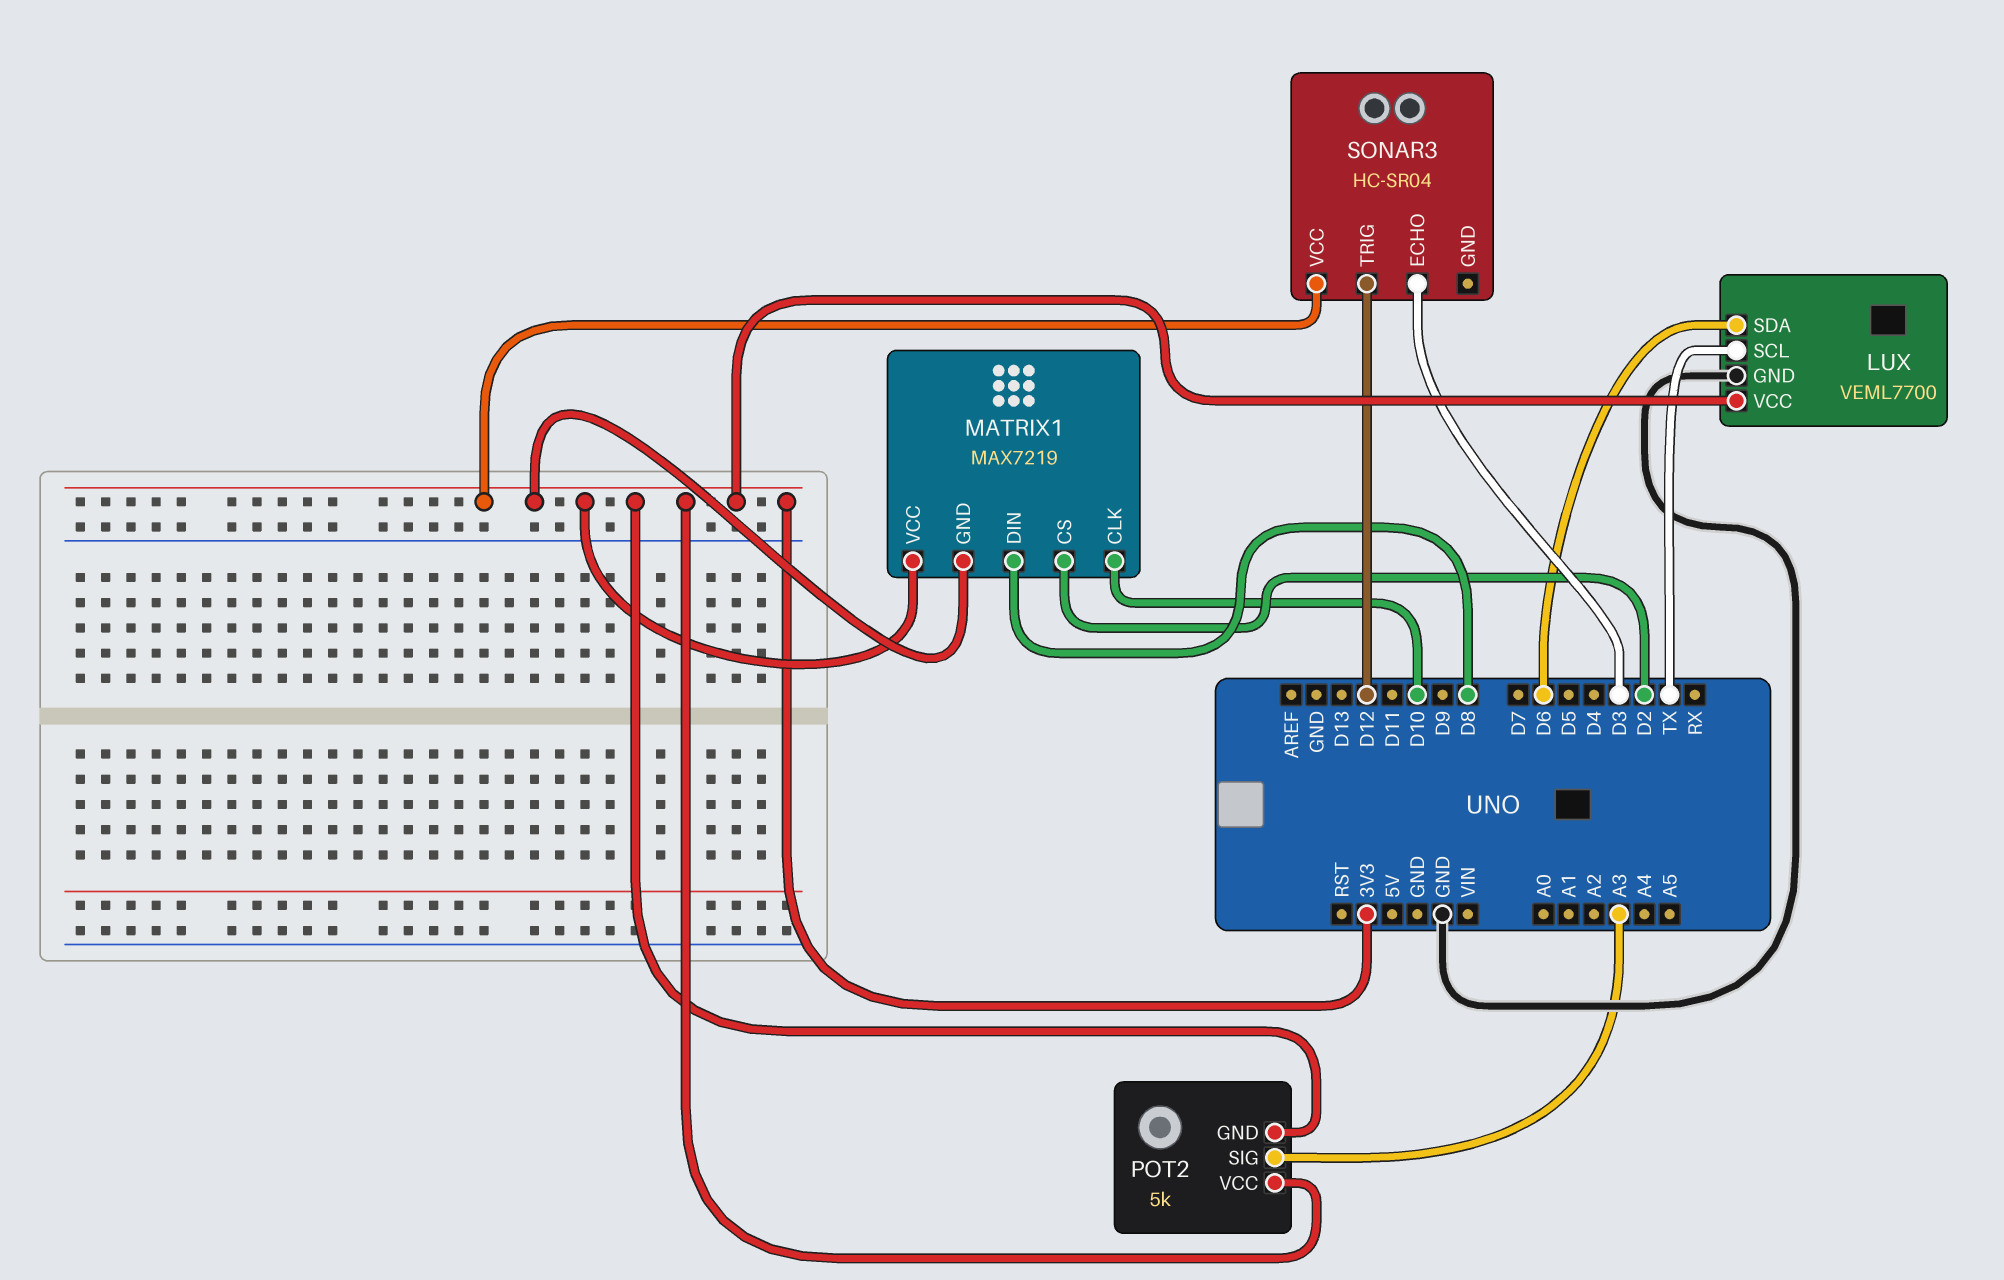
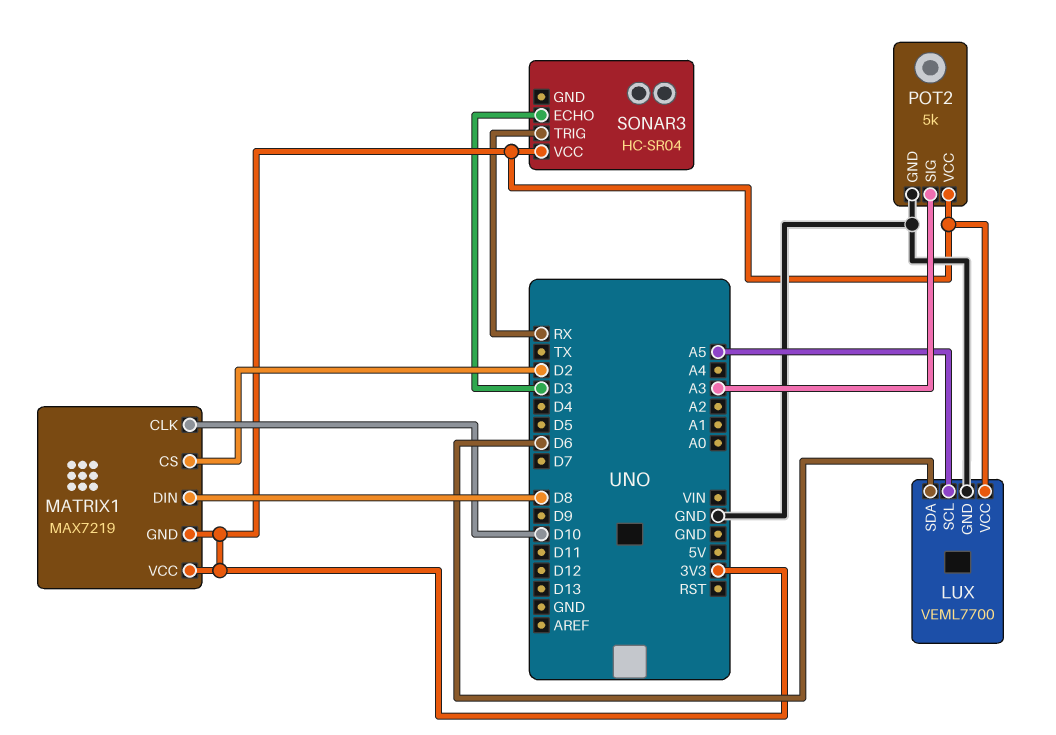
LUX pin SCL: TX -> A5
POT2 pin GND: 3V3 -> GND
SONAR3 pin TRIG: D12 -> RX

